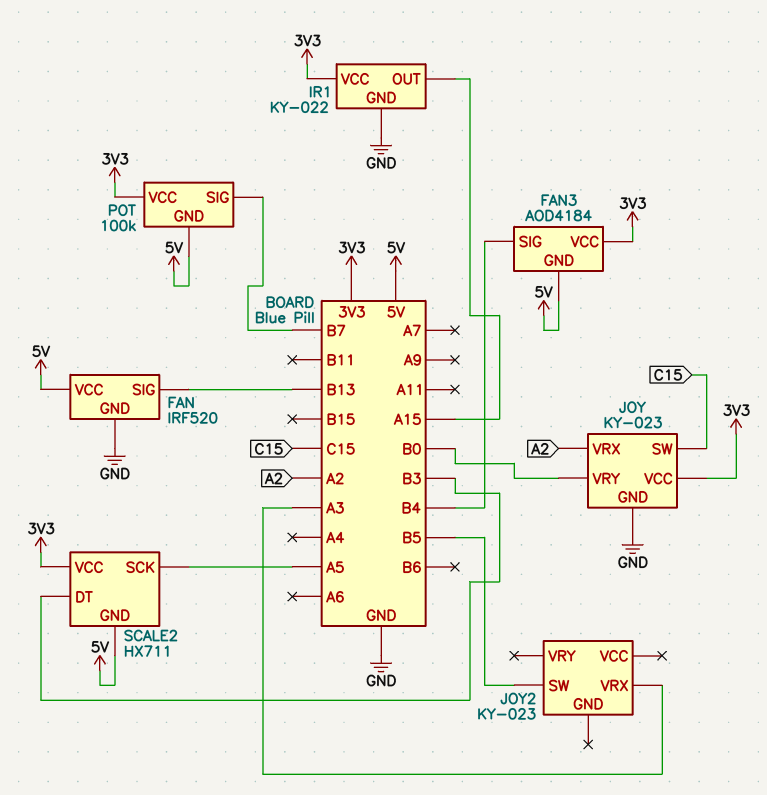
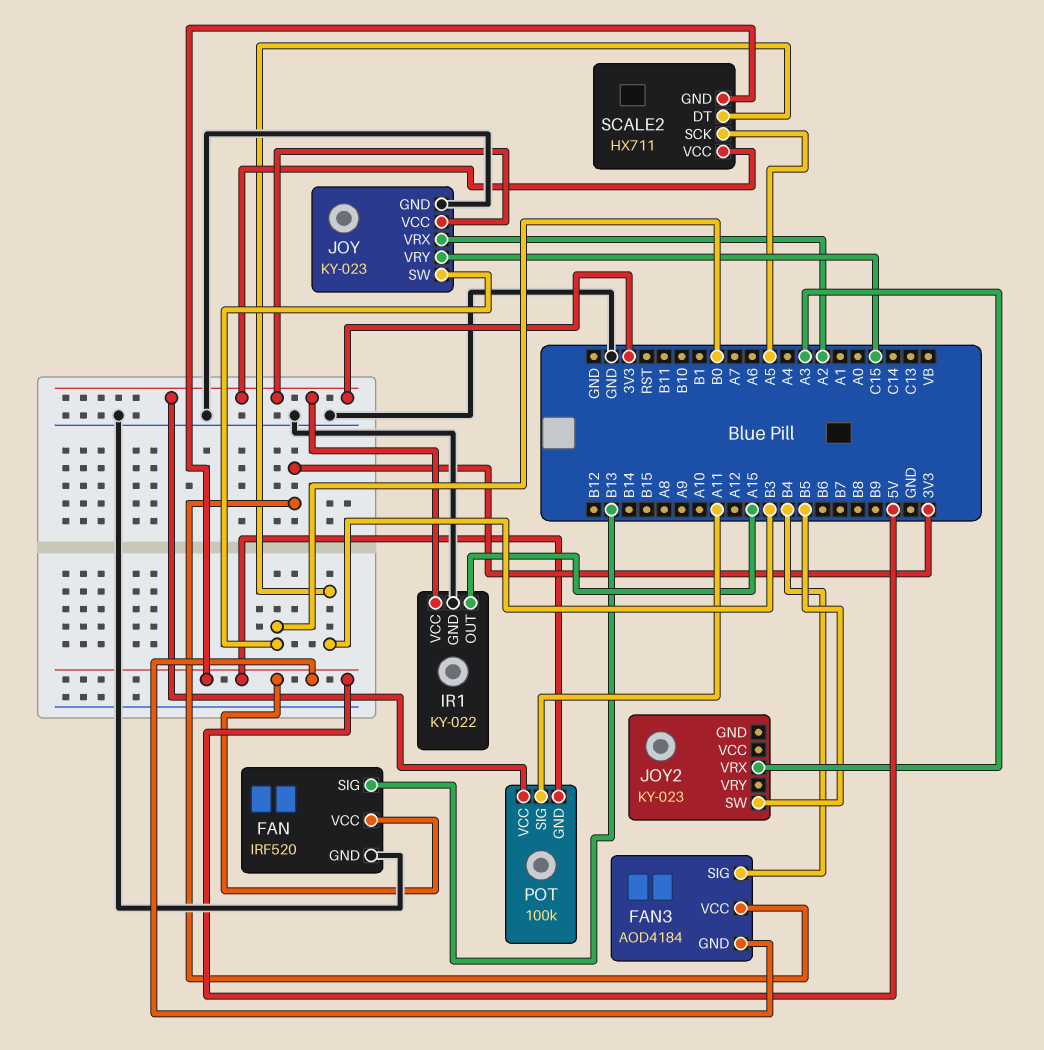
JOY pin SW: C15 -> B0
JOY pin VRY: B0 -> C15
POT pin SIG: B7 -> A11

